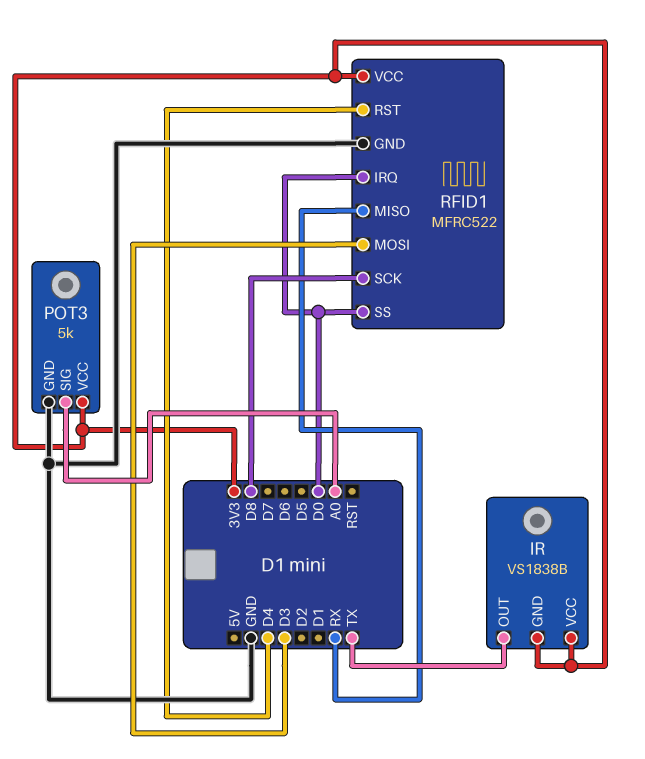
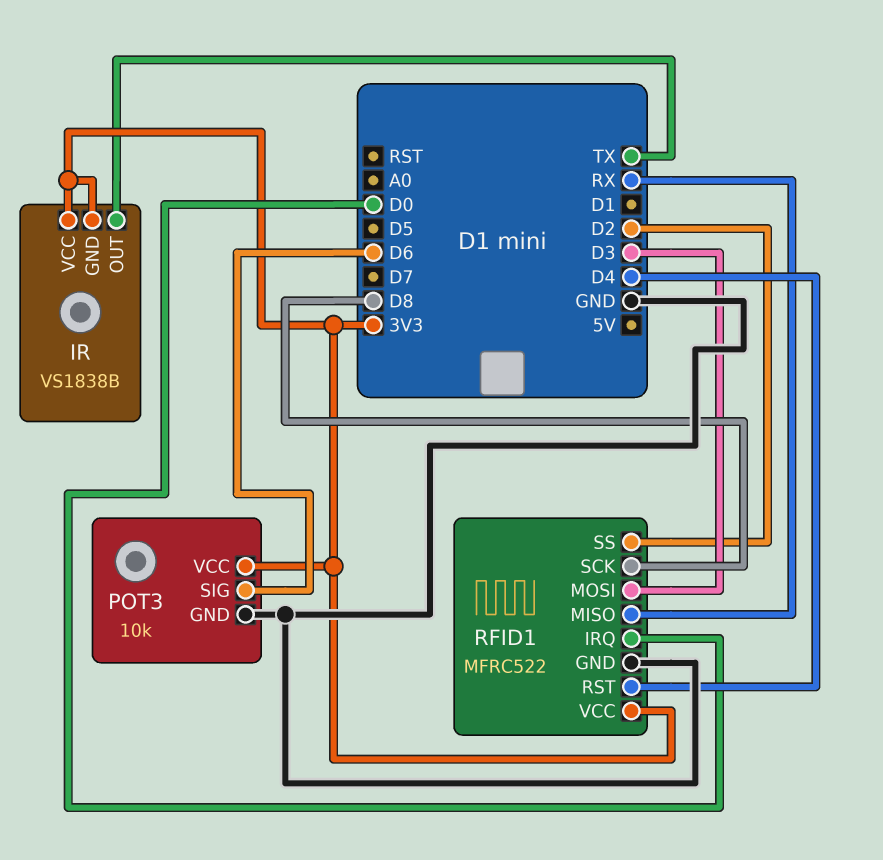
POT3: 5k -> 10k
POT3 pin SIG: A0 -> D6
RFID1 pin SS: D0 -> D2

